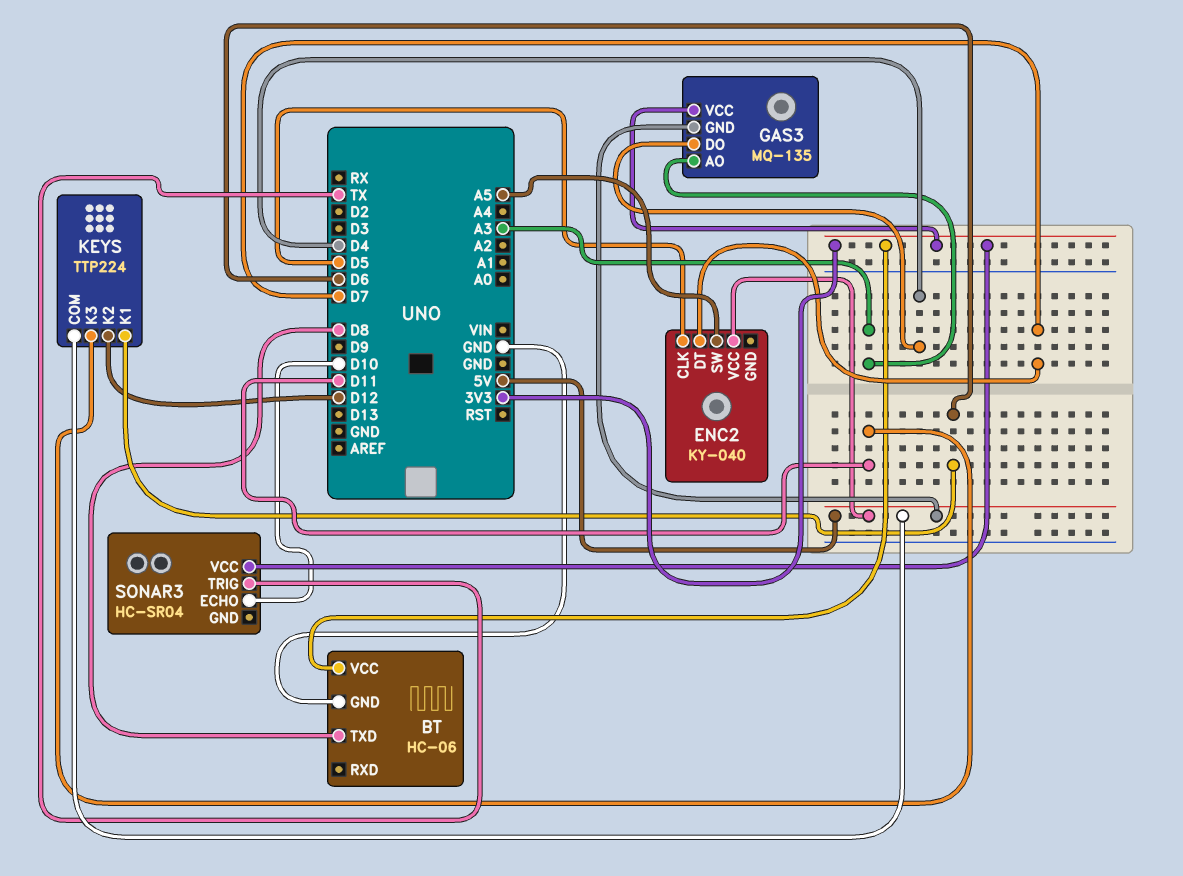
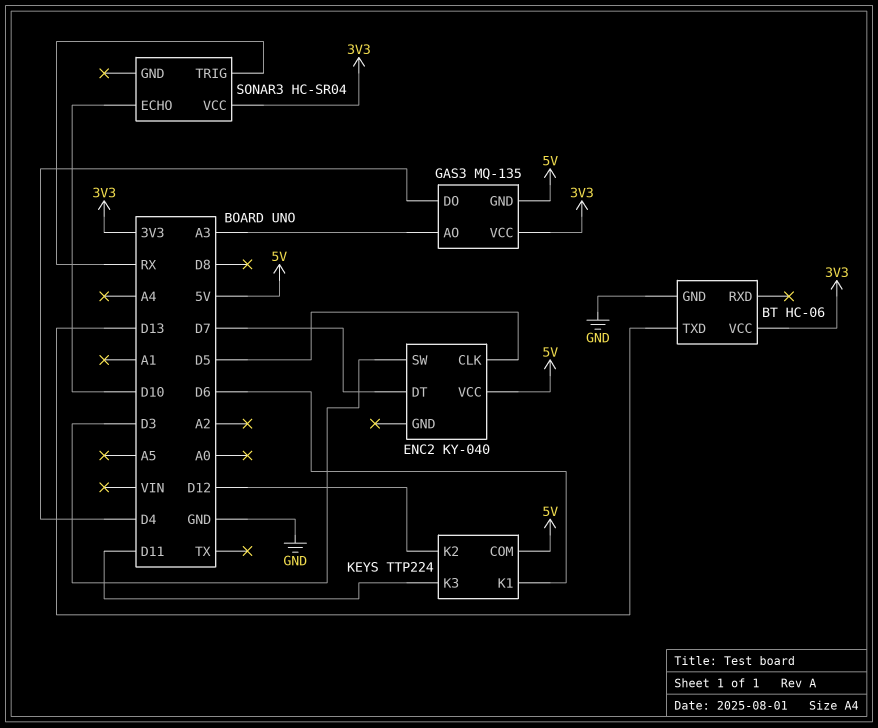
BT pin TXD: D8 -> D13
ENC2 pin SW: A5 -> D3
SONAR3 pin TRIG: TX -> RX

